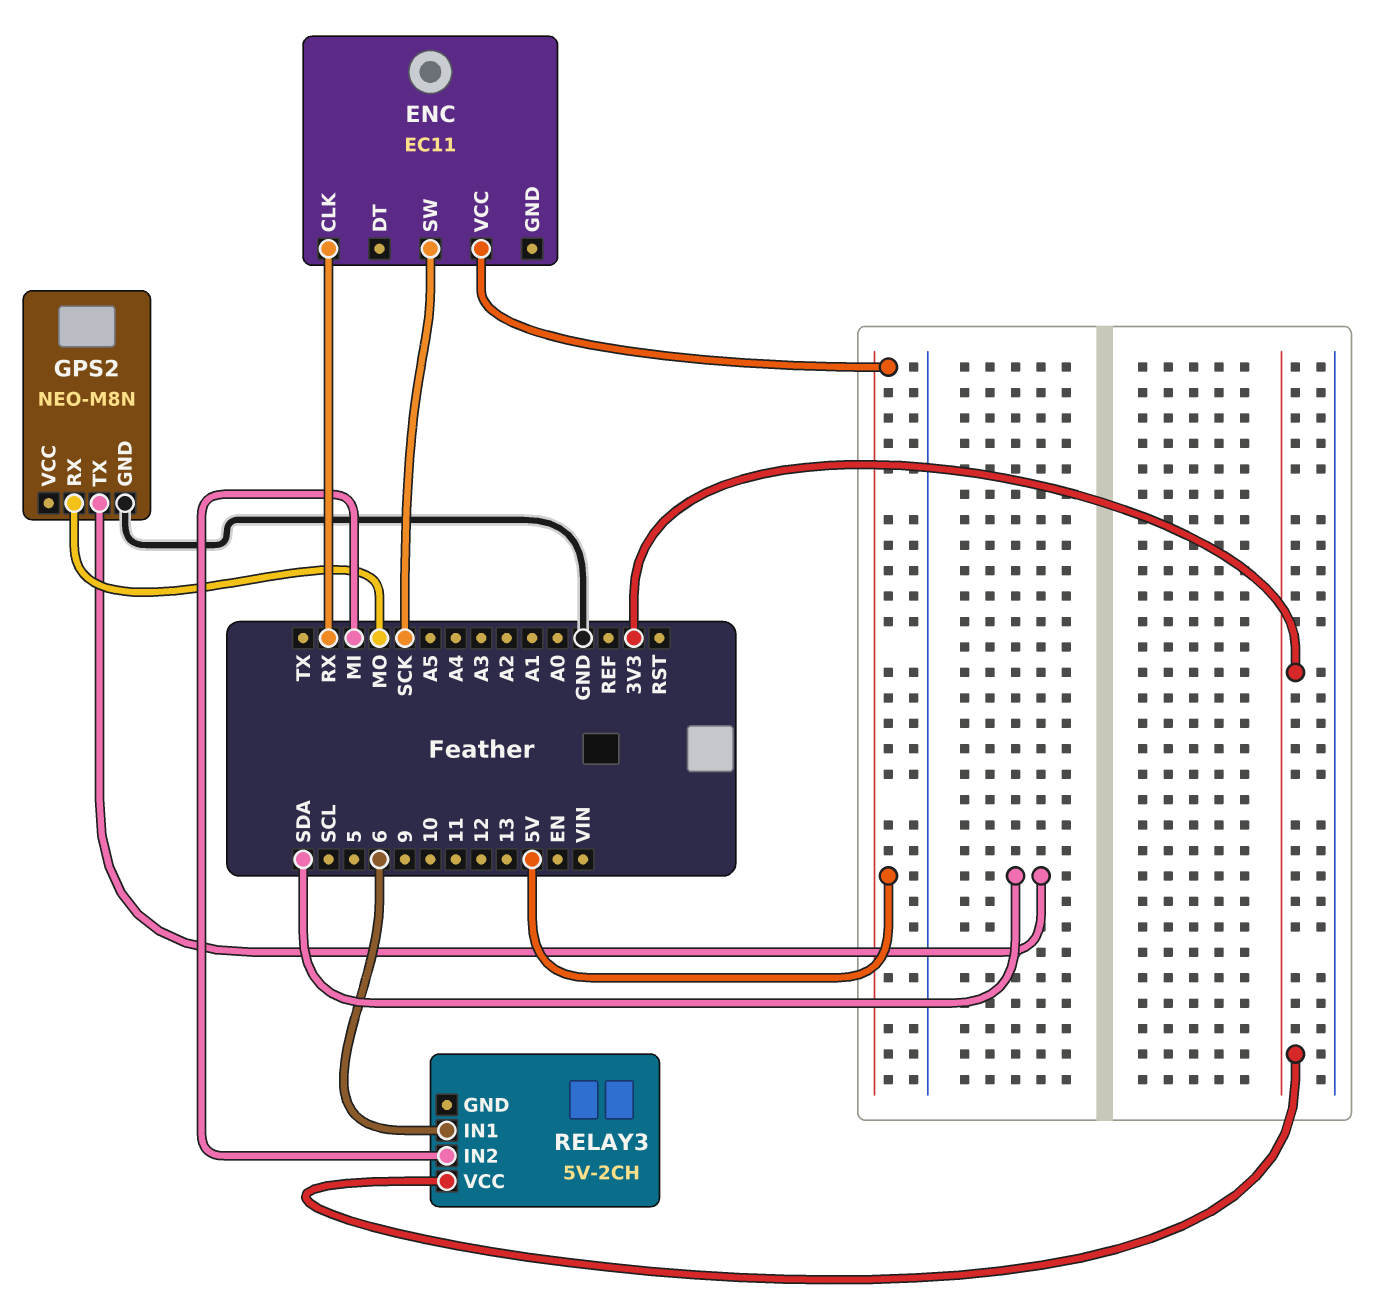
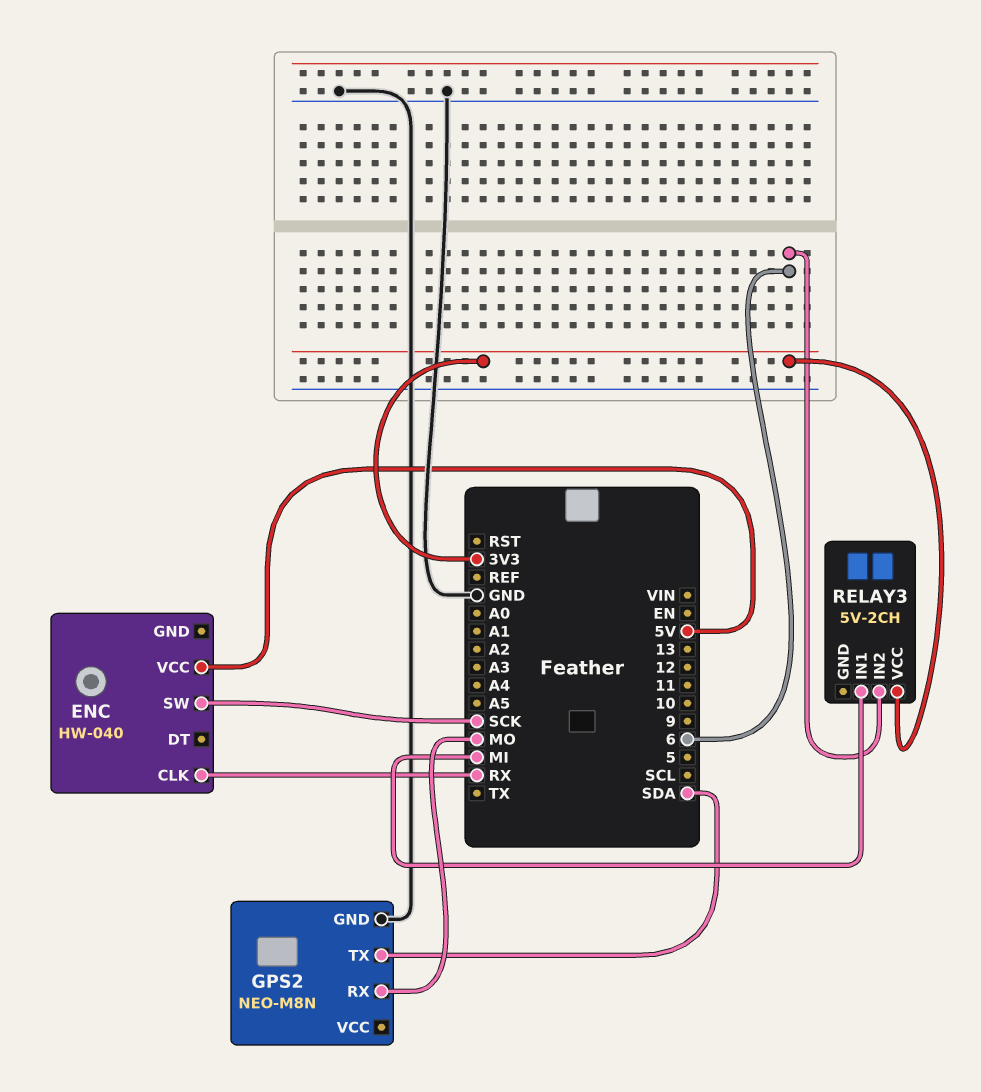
ENC: EC11 -> HW-040
RELAY3 pin IN1: 6 -> MI
RELAY3 pin IN2: MI -> 6

